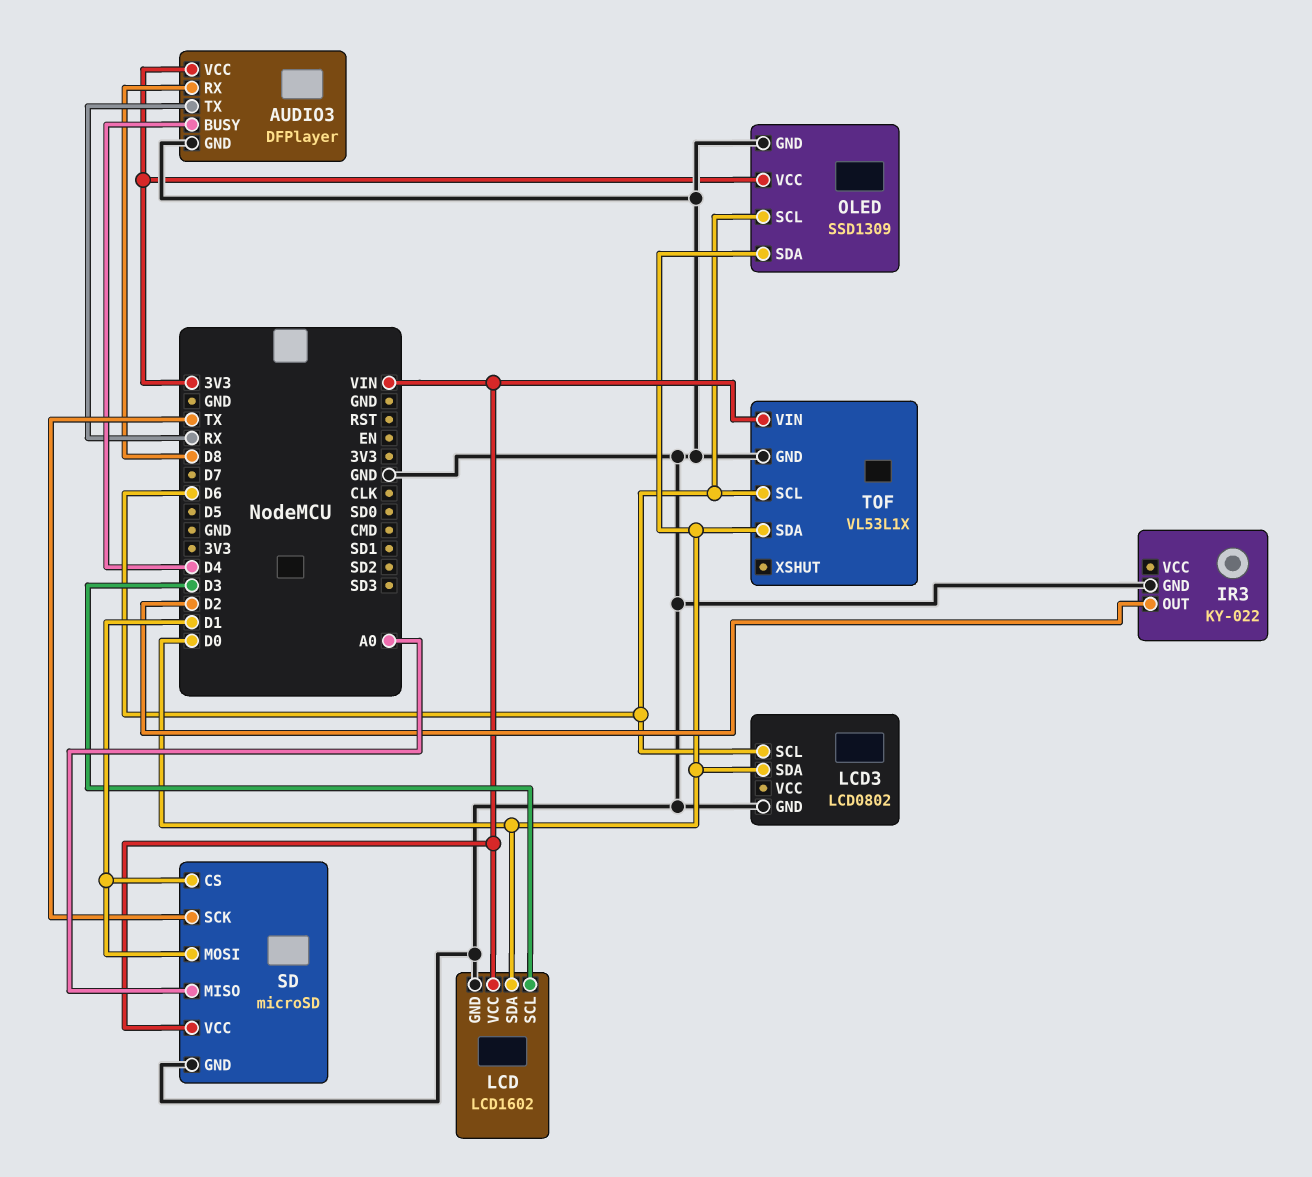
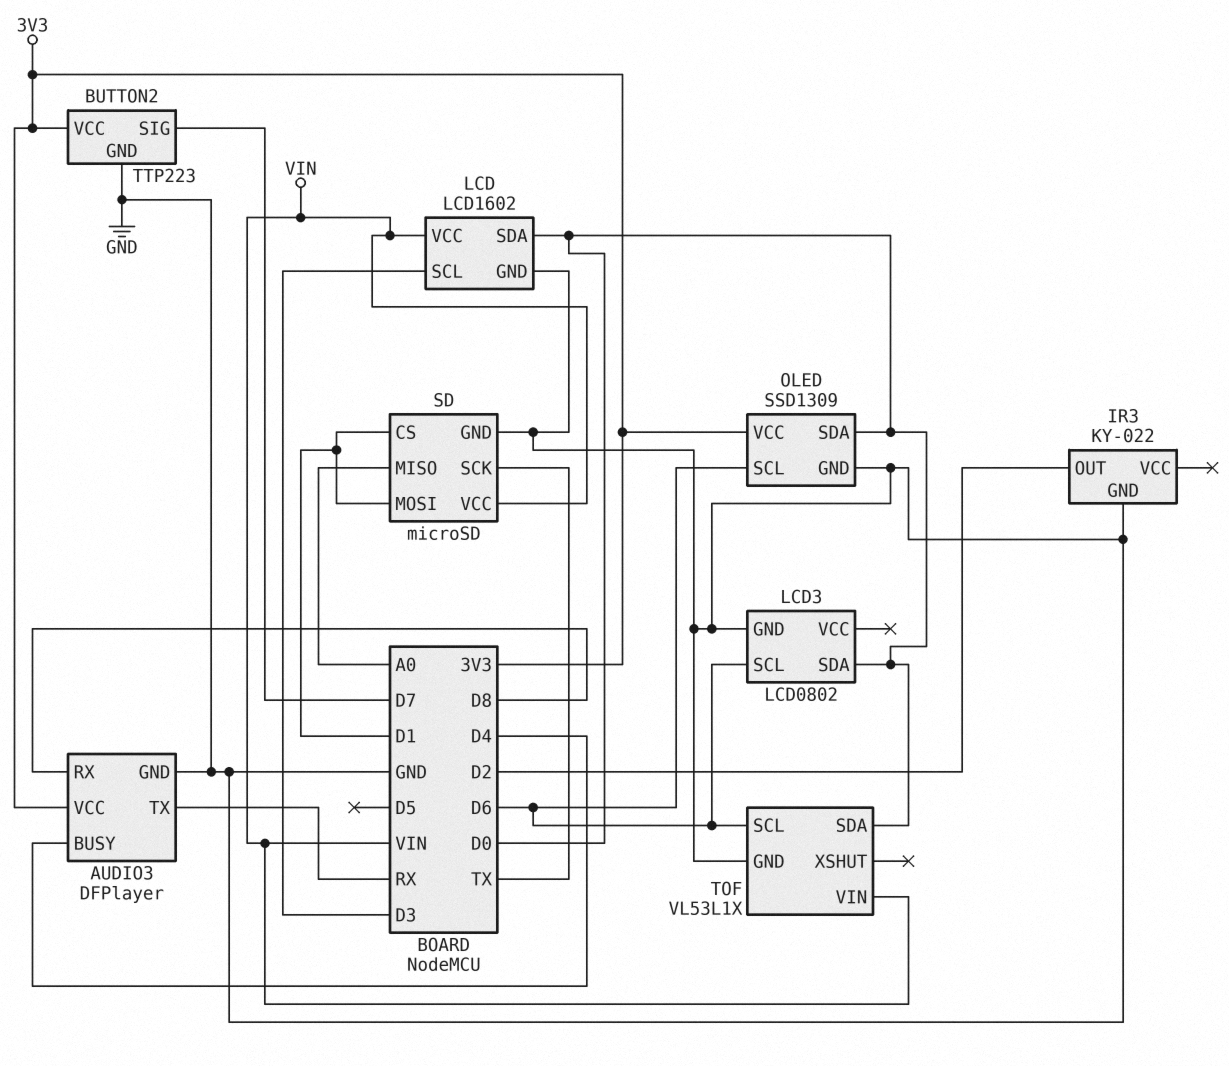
BUTTON2: none -> TTP223
BUTTON2 pin GND: none -> GND
BUTTON2 pin SIG: none -> D7
BUTTON2 pin VCC: none -> 3V3

